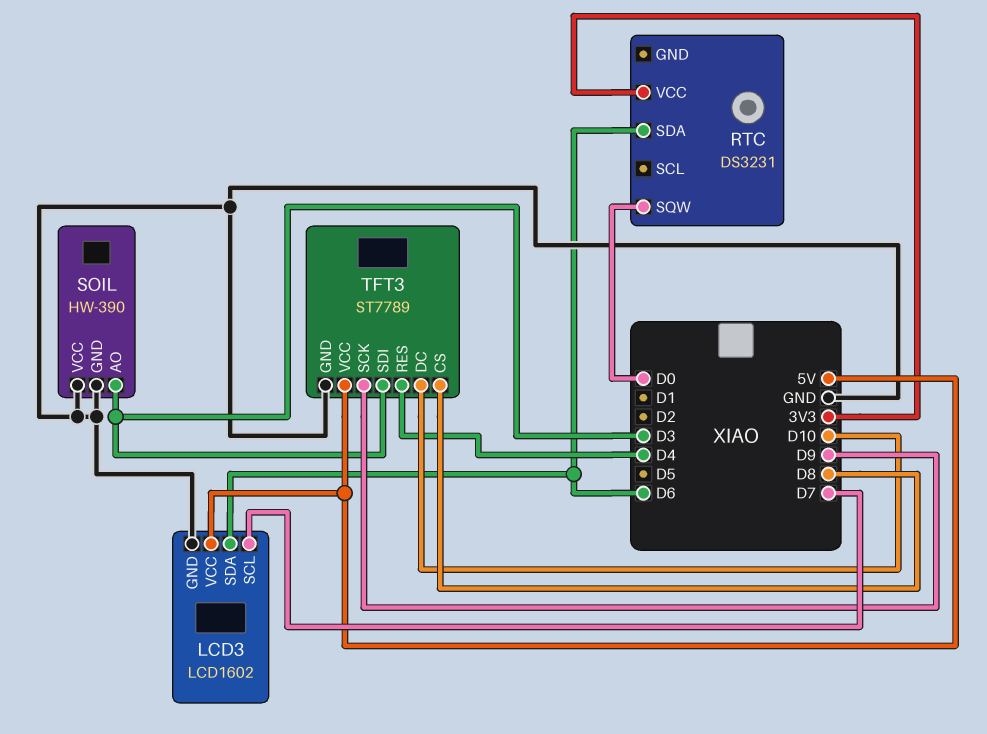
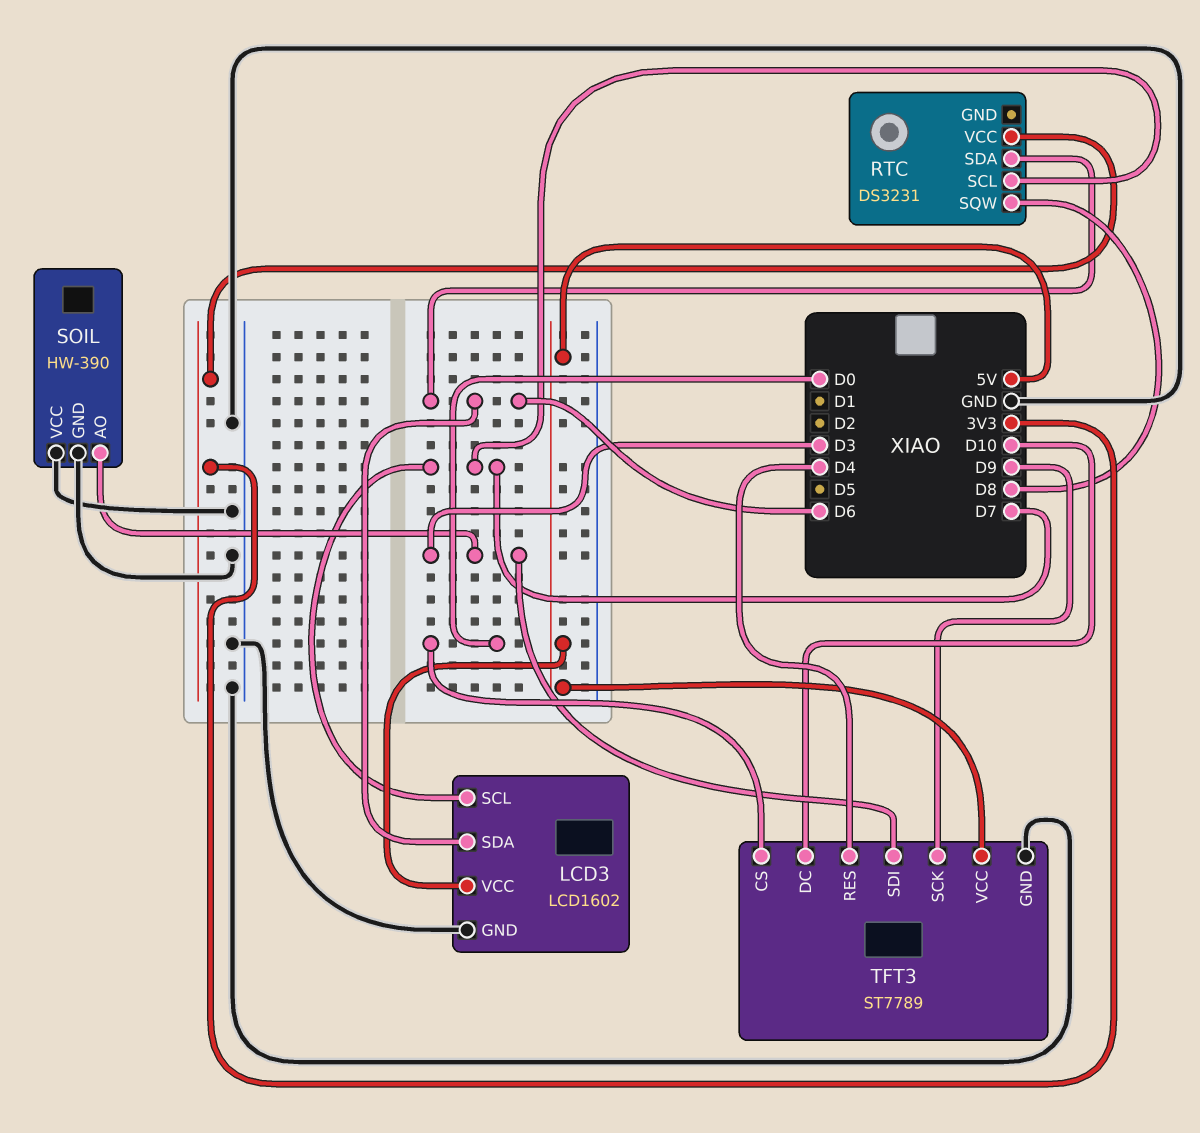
RTC pin SCL: none -> D7
RTC pin SQW: D0 -> D8
TFT3 pin CS: D8 -> D0

